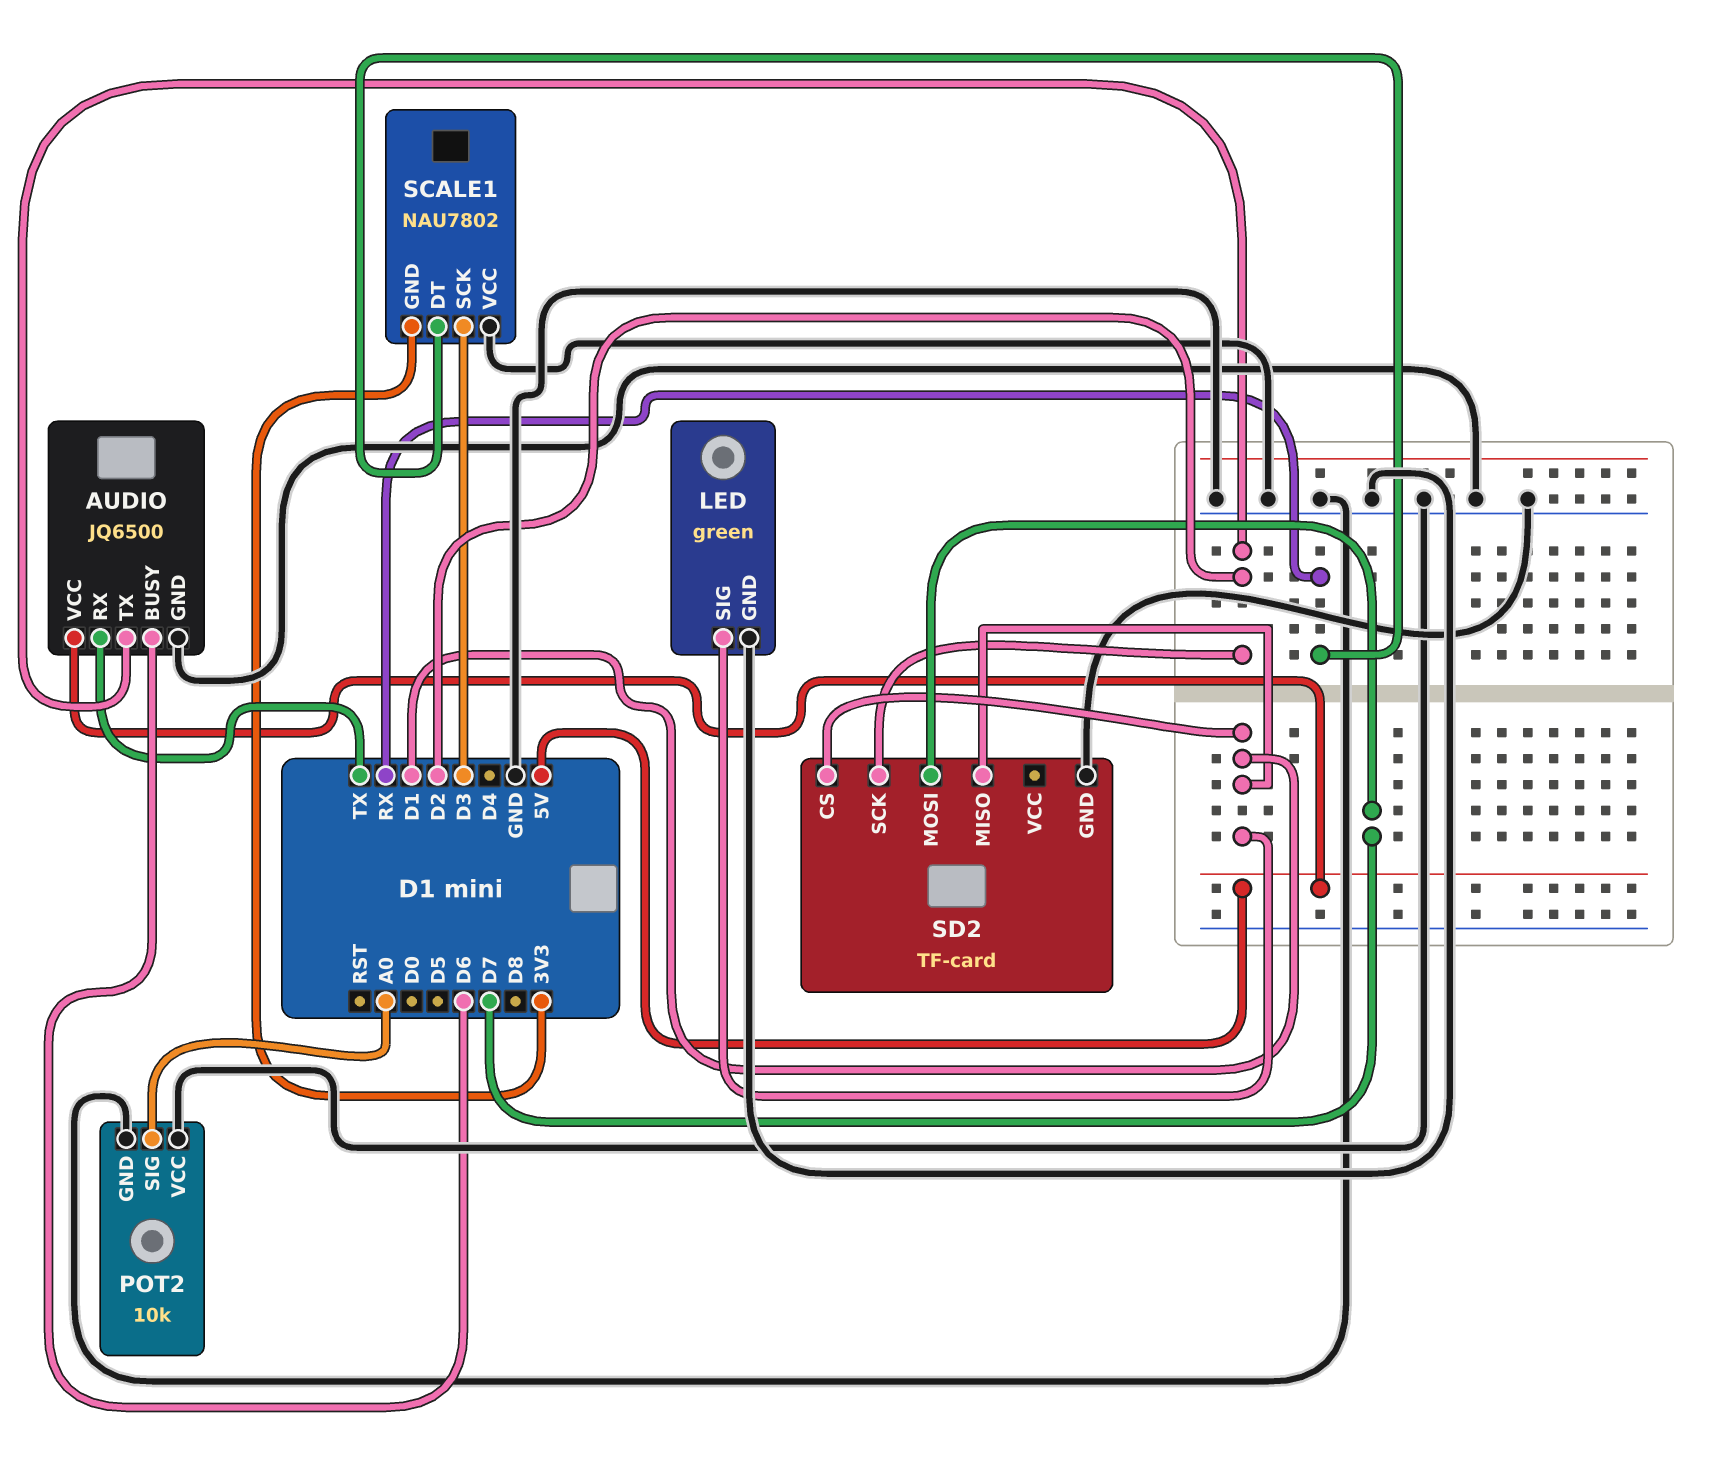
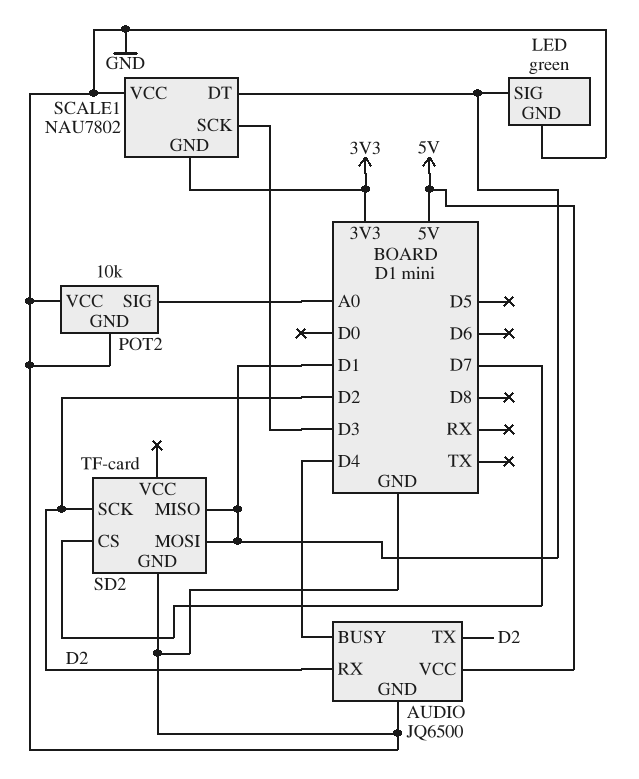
AUDIO pin BUSY: D6 -> D4
AUDIO pin RX: TX -> D2
SCALE1 pin DT: RX -> D1
SD2 pin CS: D1 -> D7
SD2 pin MOSI: D7 -> D1

